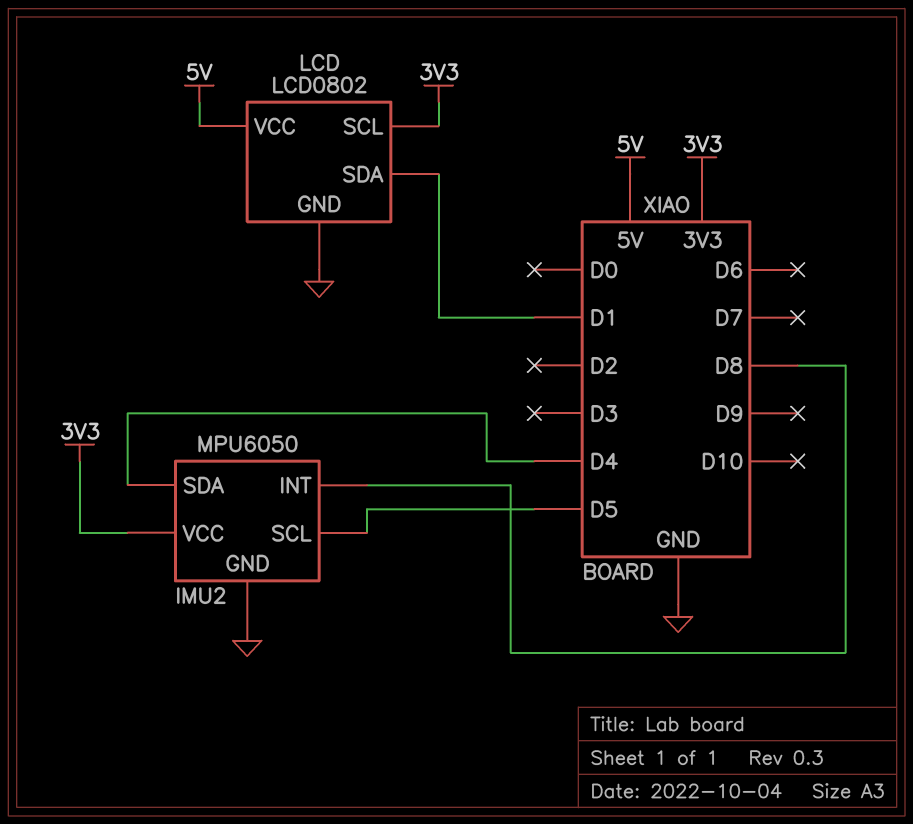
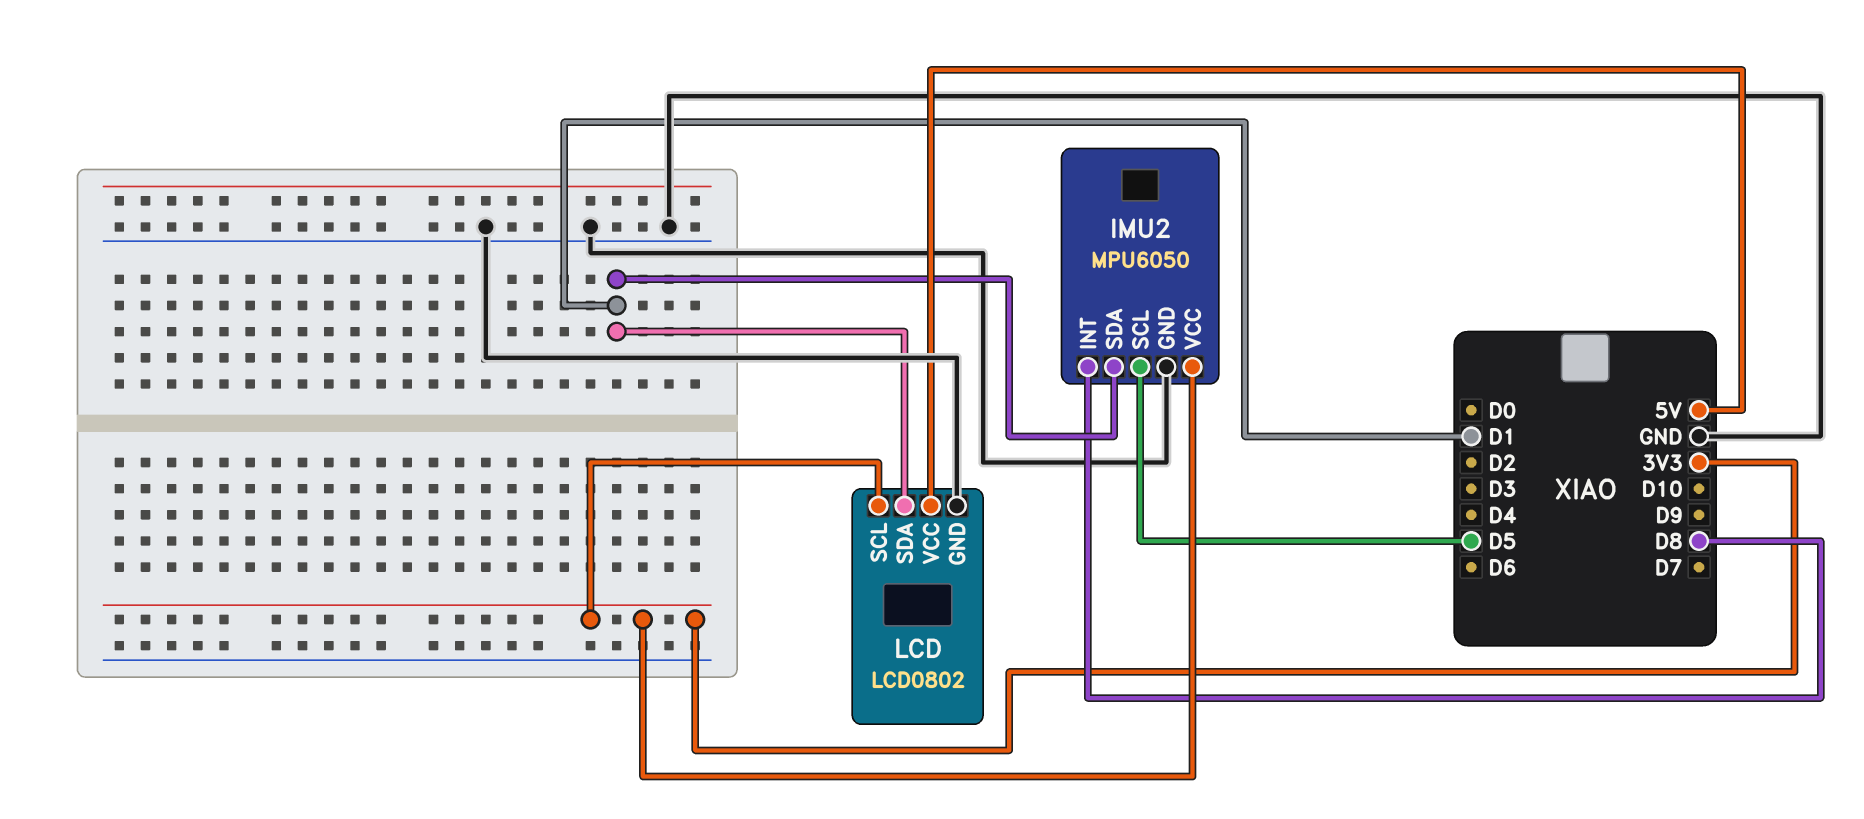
IMU2 pin SDA: D4 -> D1

